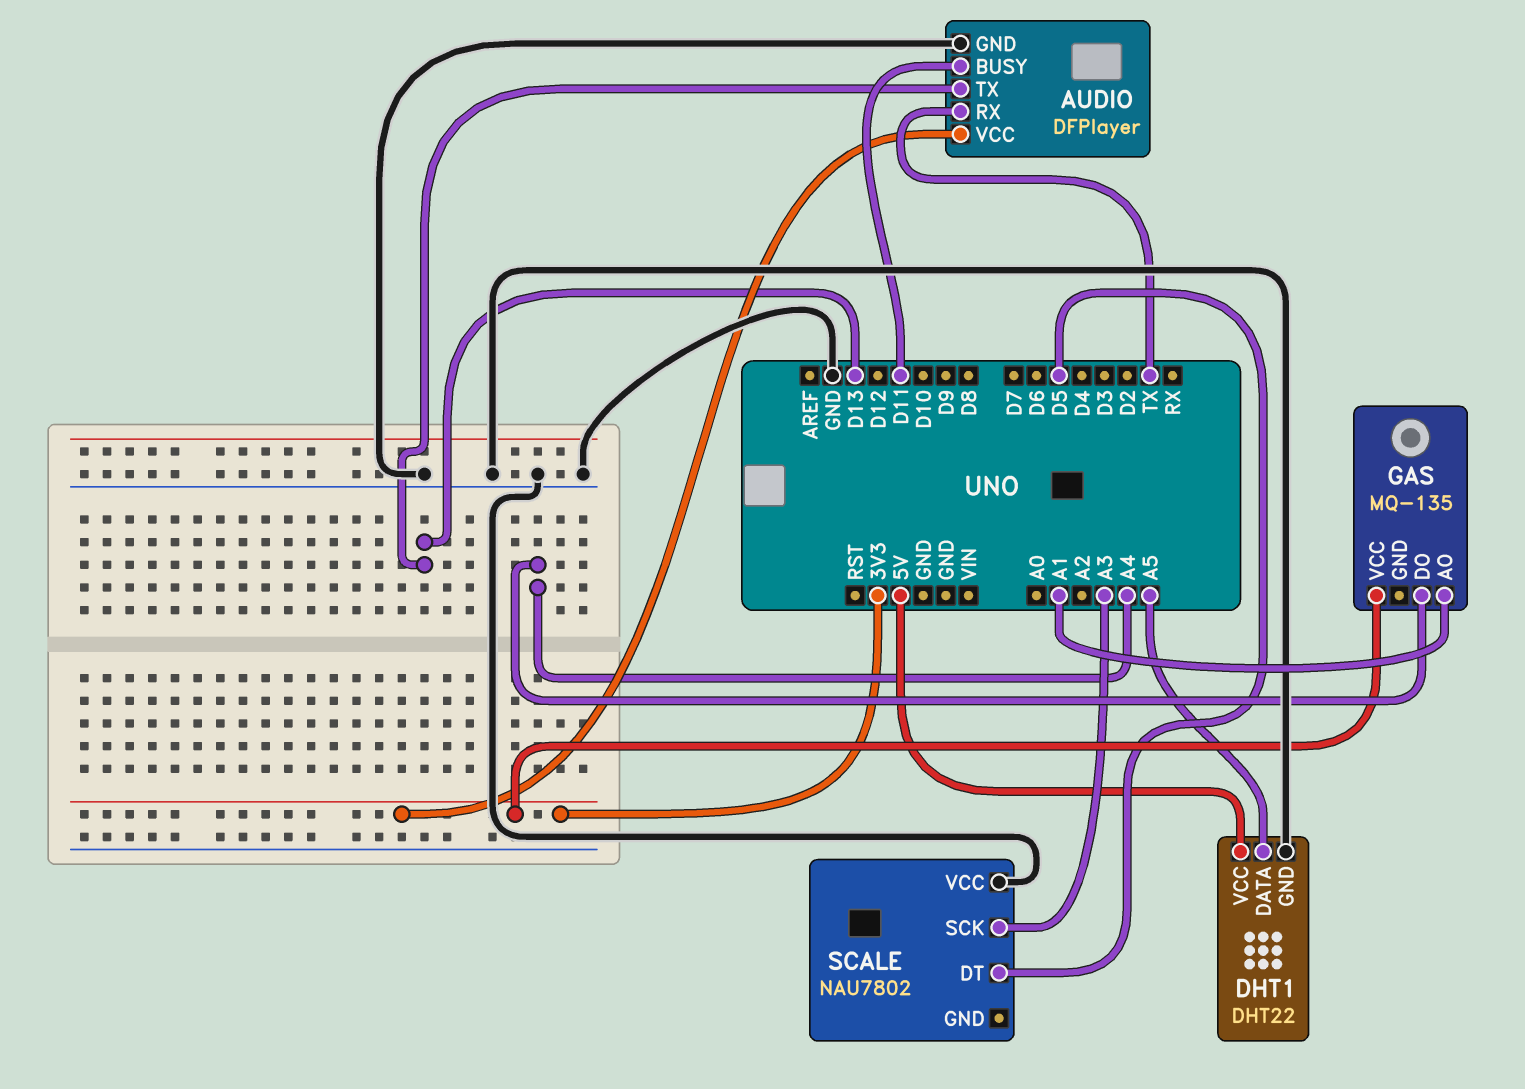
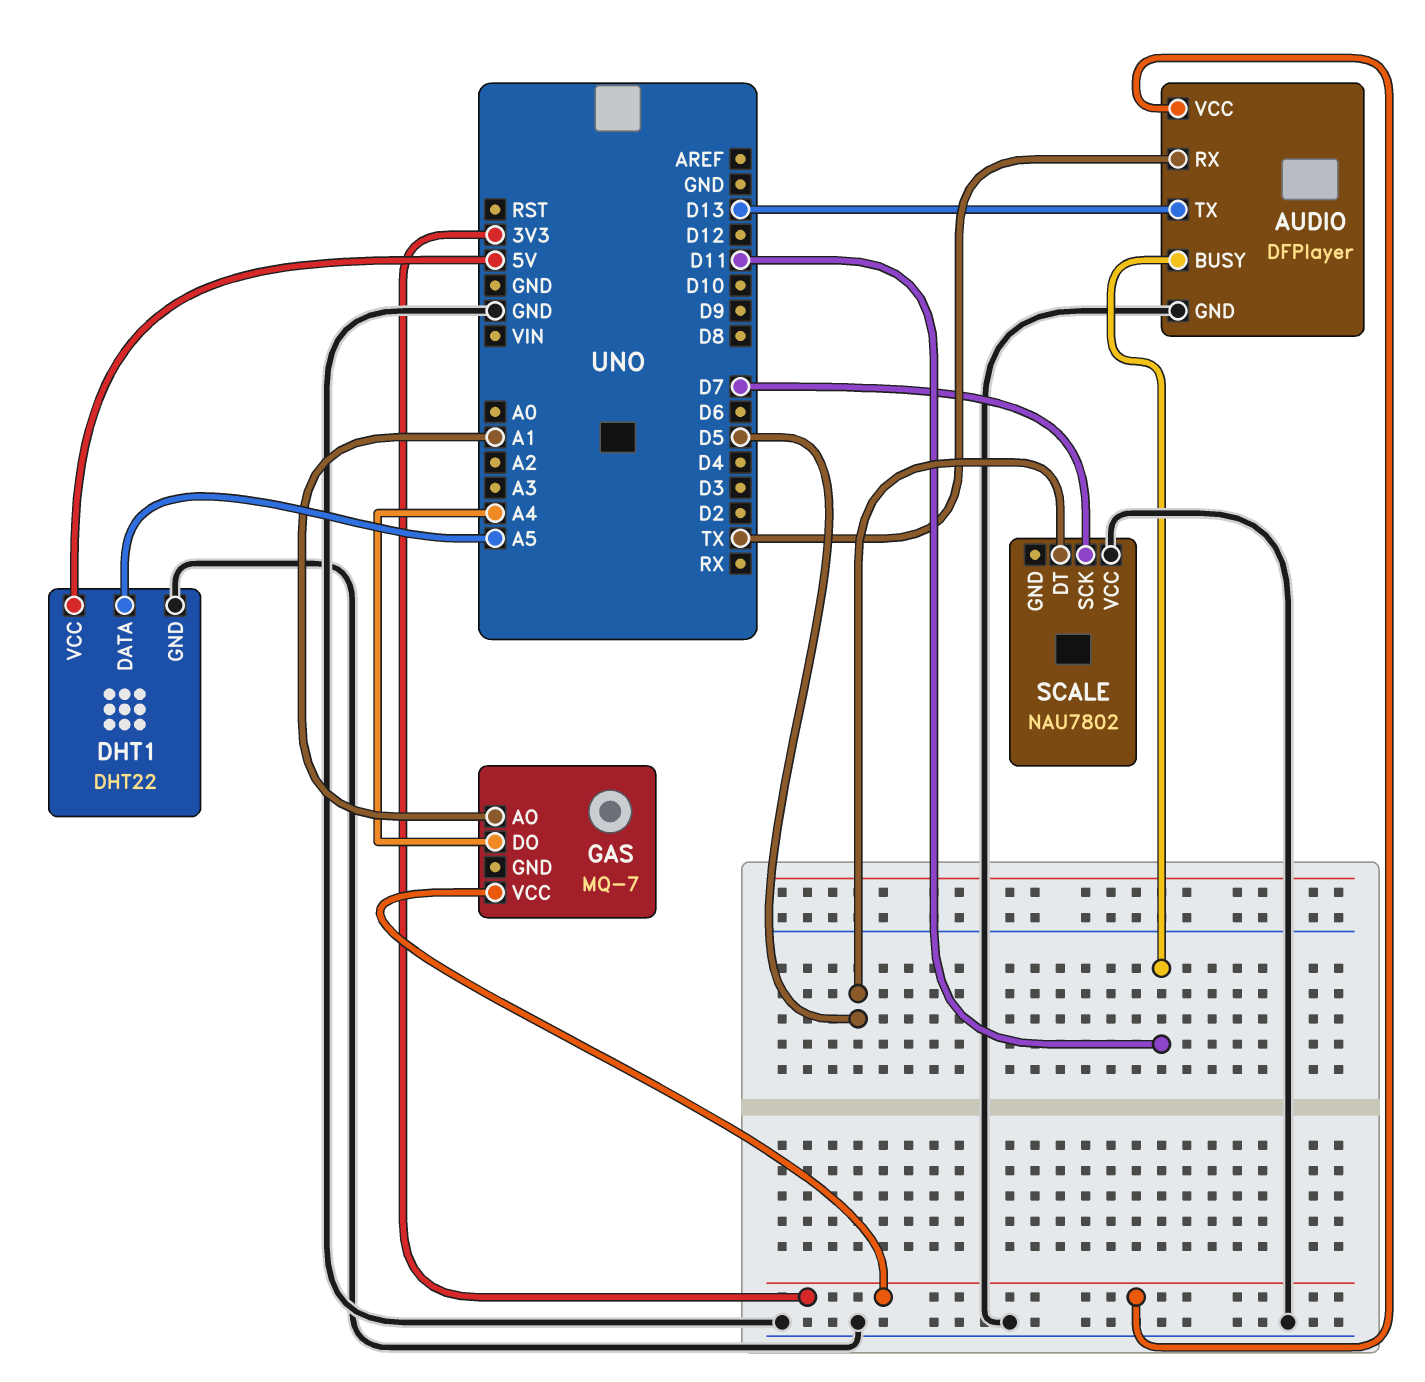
GAS: MQ-135 -> MQ-7
SCALE pin SCK: A3 -> D7

